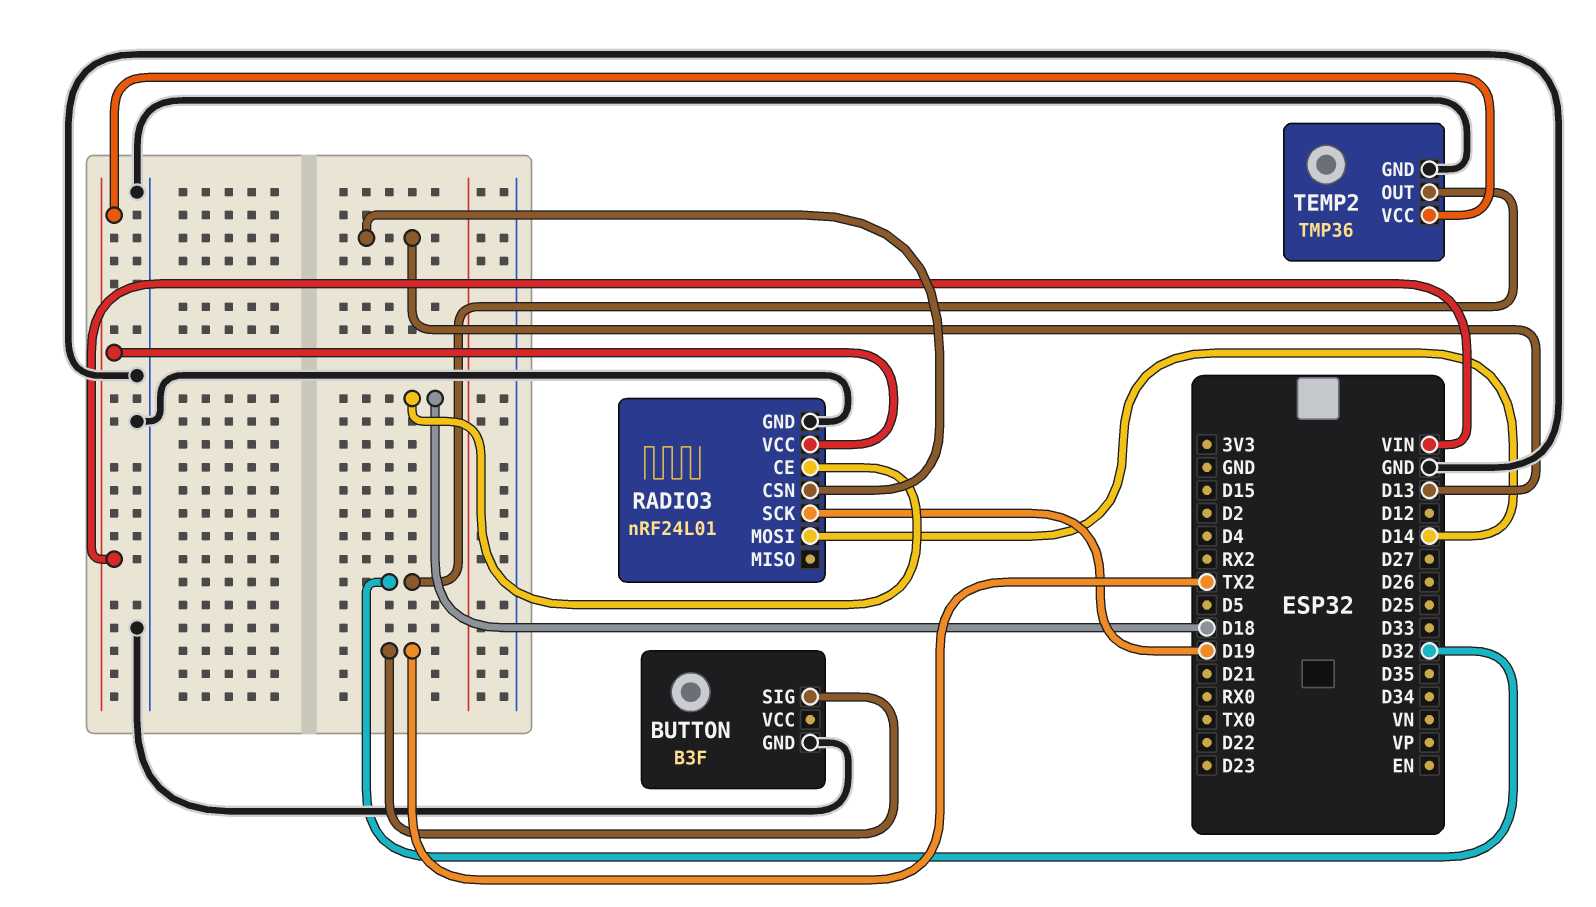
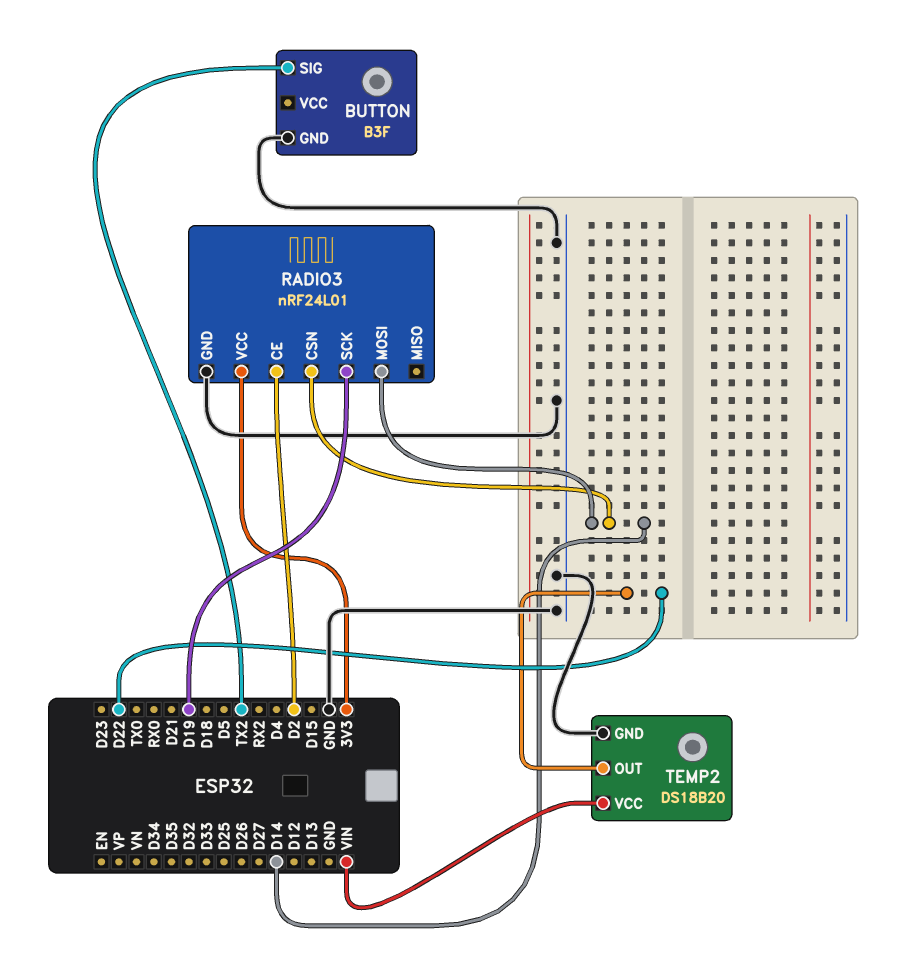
RADIO3 pin CE: D18 -> D2
RADIO3 pin CSN: D13 -> D14
RADIO3 pin VCC: VIN -> 3V3
TEMP2: TMP36 -> DS18B20
TEMP2 pin OUT: D32 -> D22

